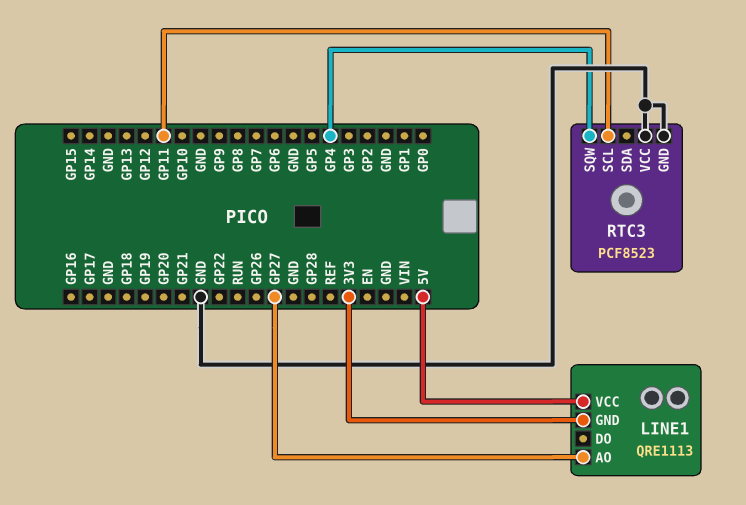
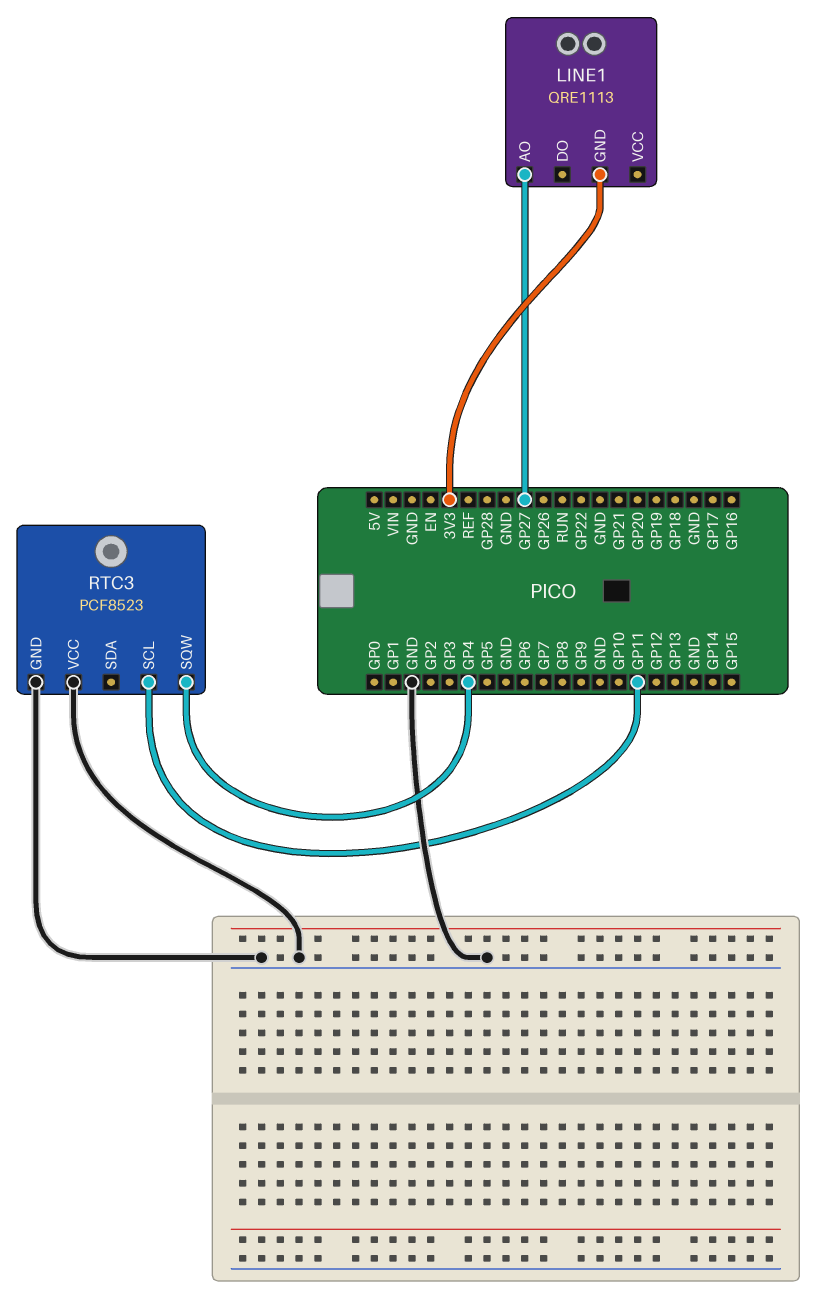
LINE1 pin VCC: 5V -> none

